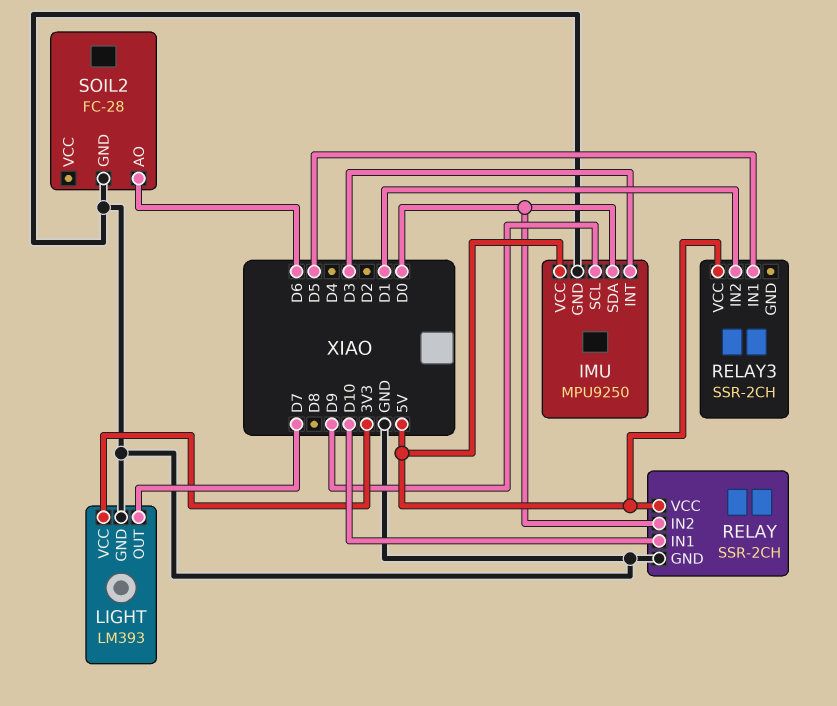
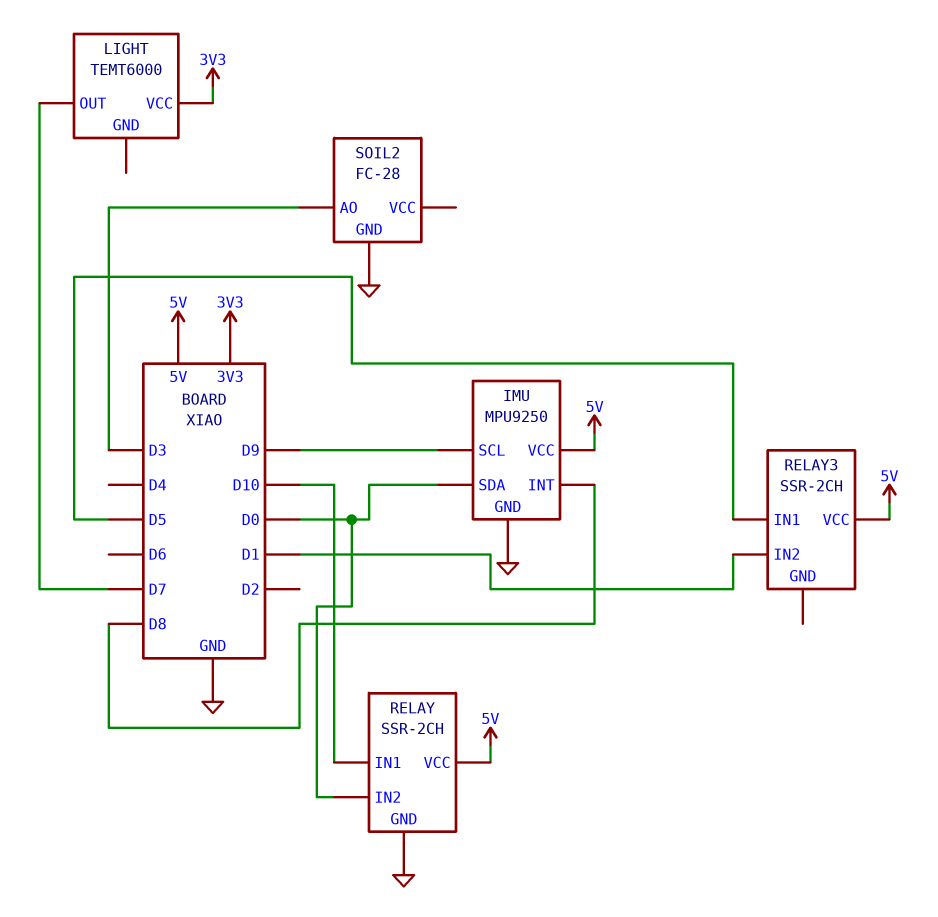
IMU pin INT: D3 -> D8
LIGHT: LM393 -> TEMT6000
LIGHT pin GND: GND -> none
SOIL2 pin AO: D6 -> D3

